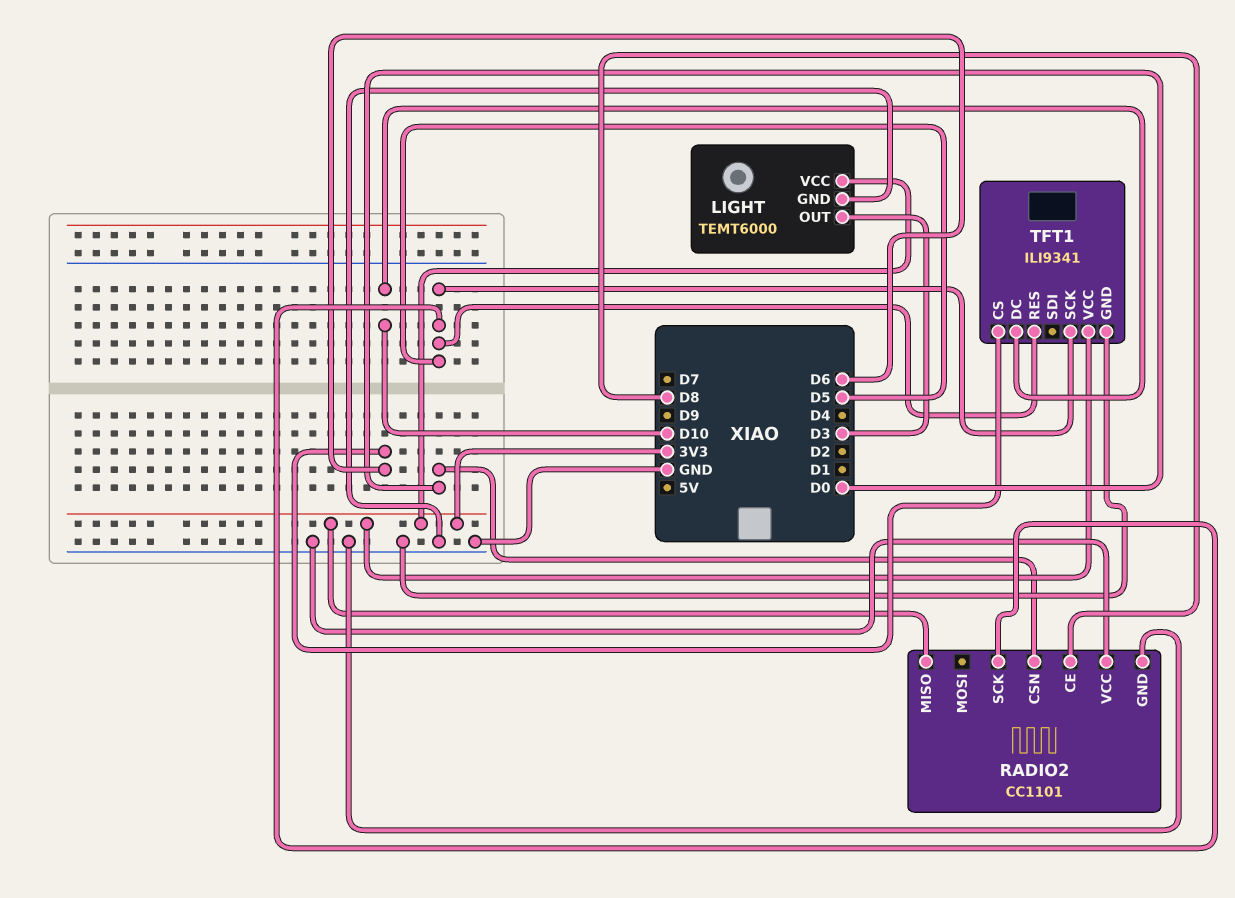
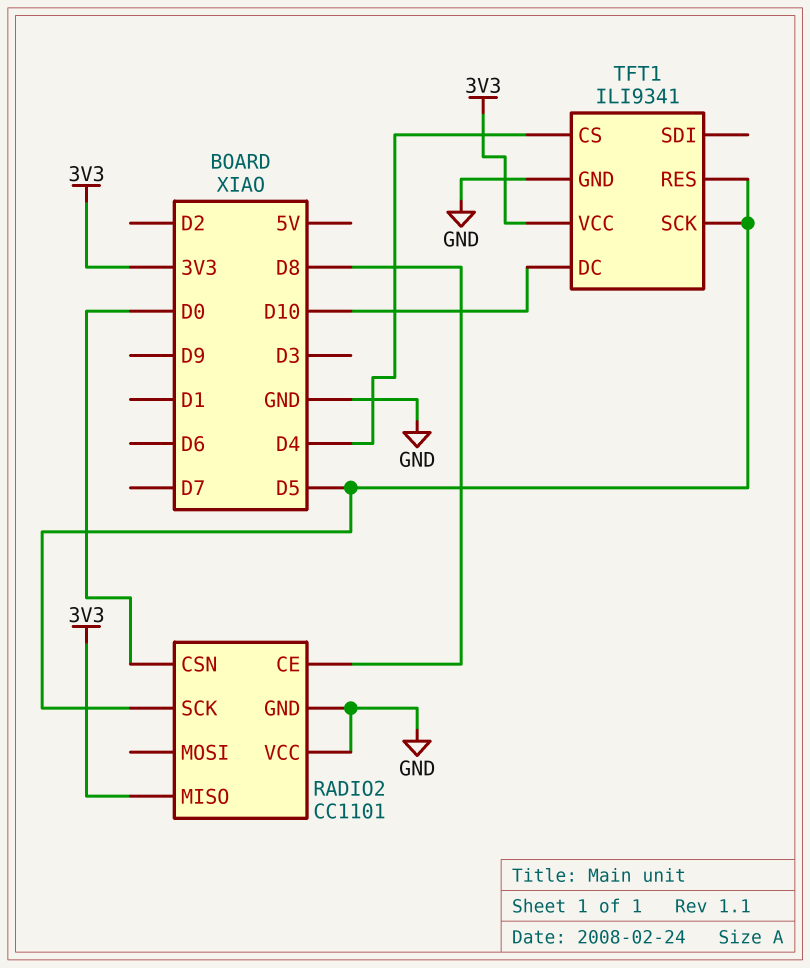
LIGHT: TEMT6000 -> none
LIGHT pin GND: GND -> none
LIGHT pin OUT: D3 -> none
LIGHT pin VCC: 3V3 -> none
TFT1 pin CS: D6 -> D4

